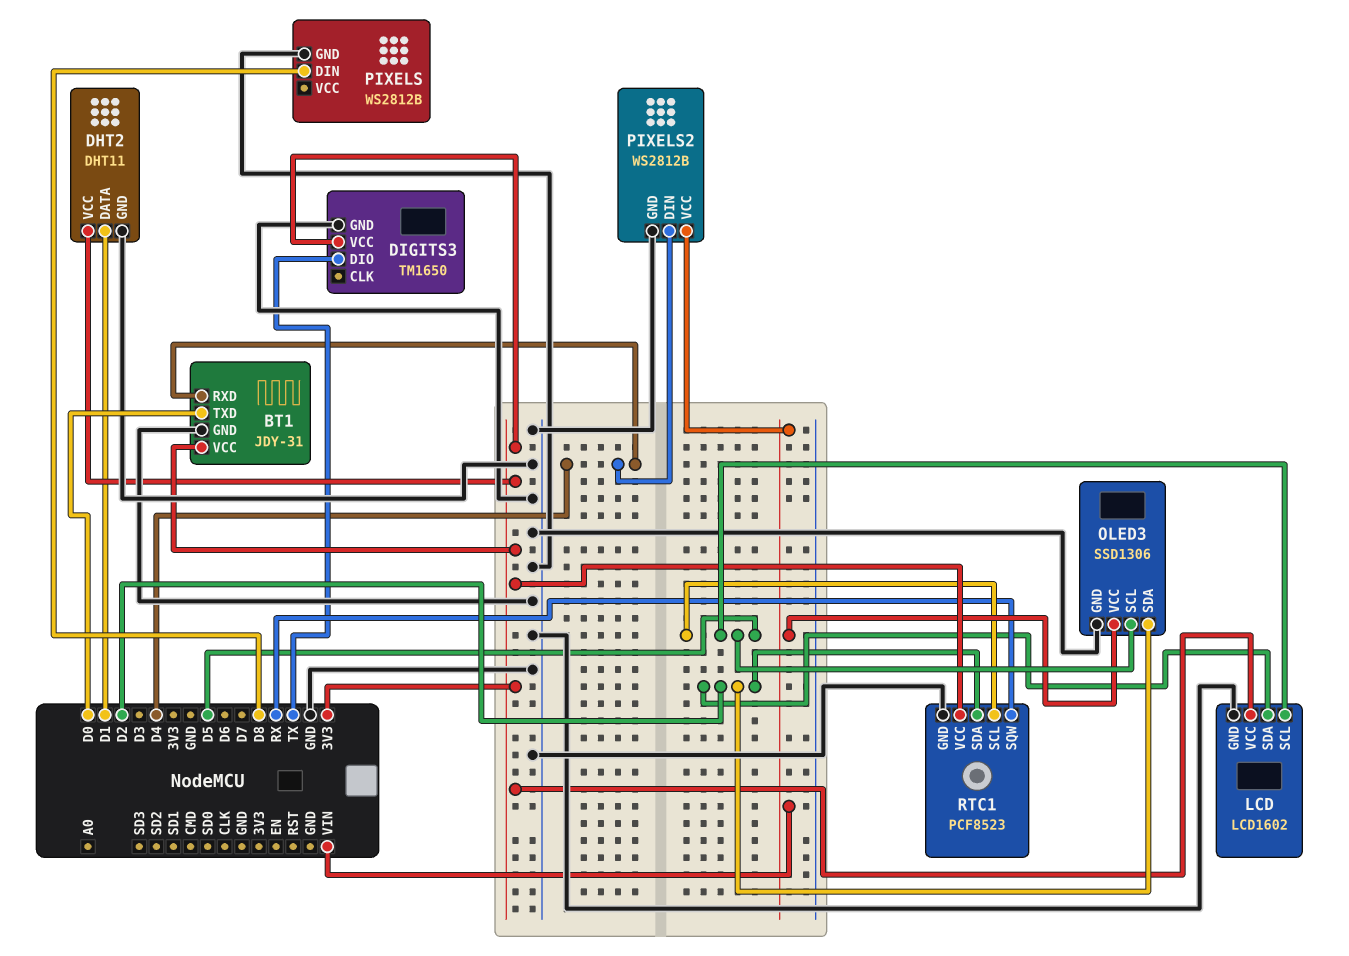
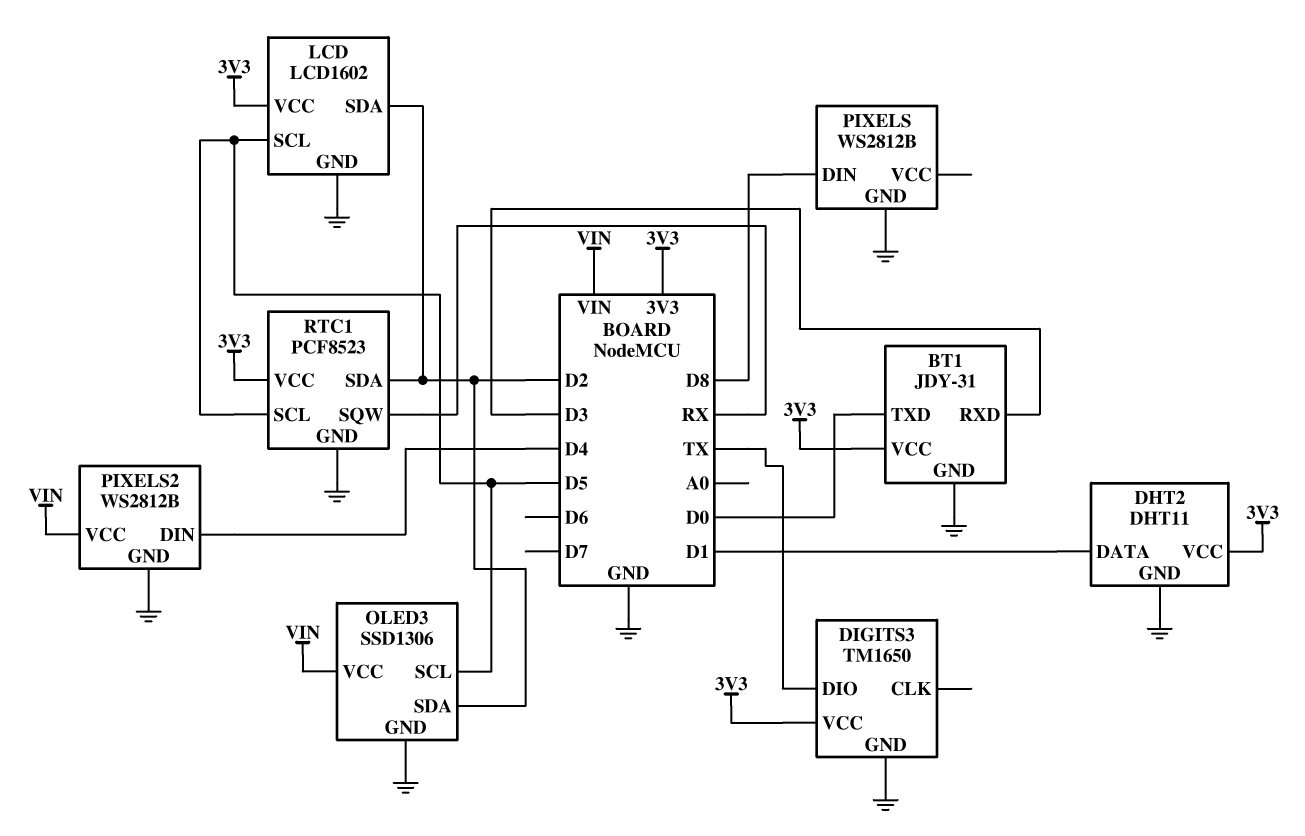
BT1 pin RXD: D4 -> D3

